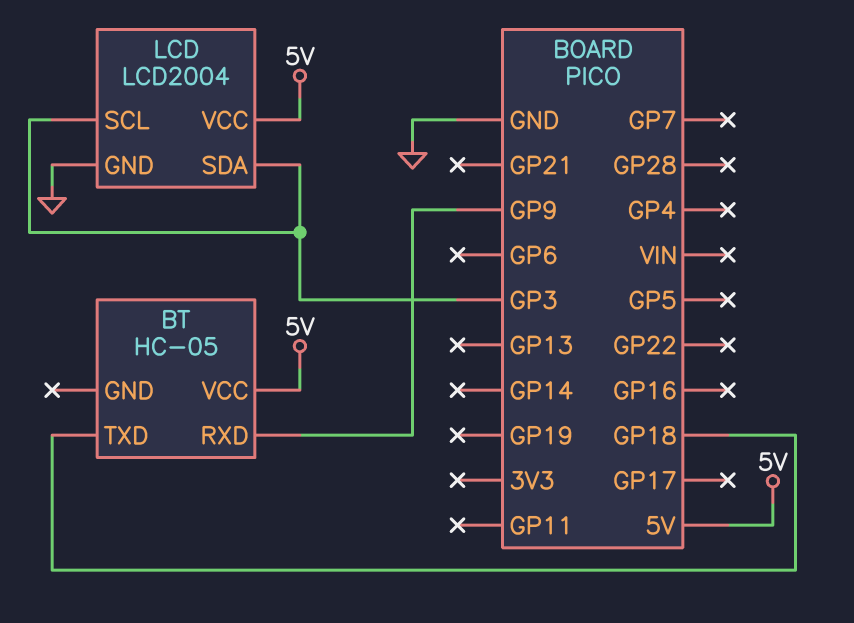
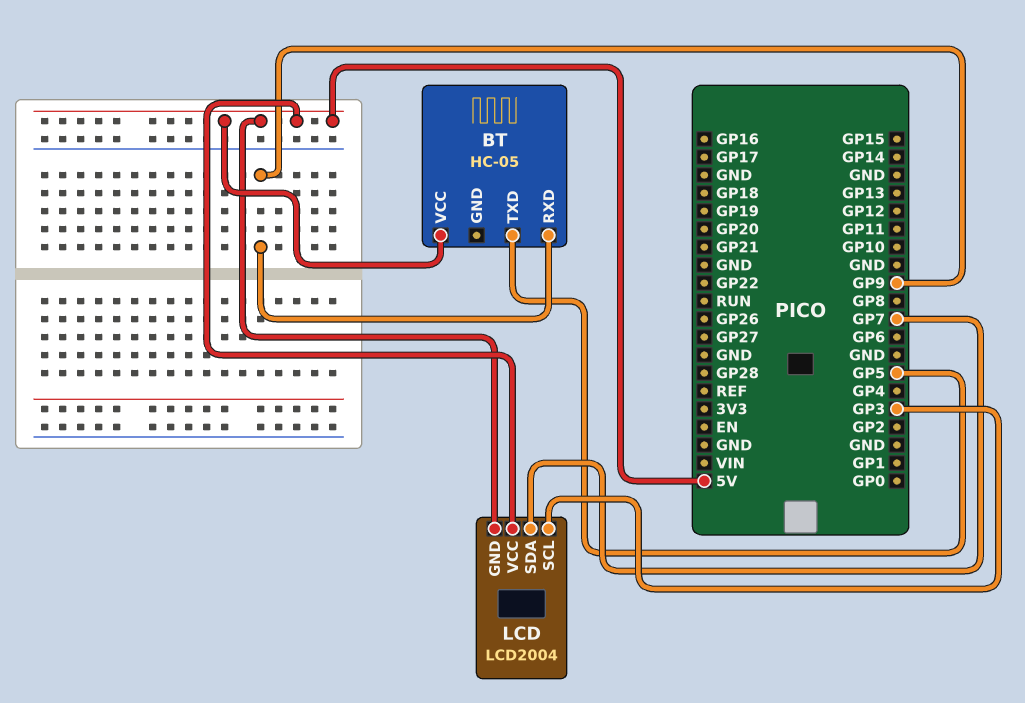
BT pin TXD: GP18 -> GP5
LCD pin GND: GND -> 5V
LCD pin SDA: GP3 -> GP7

